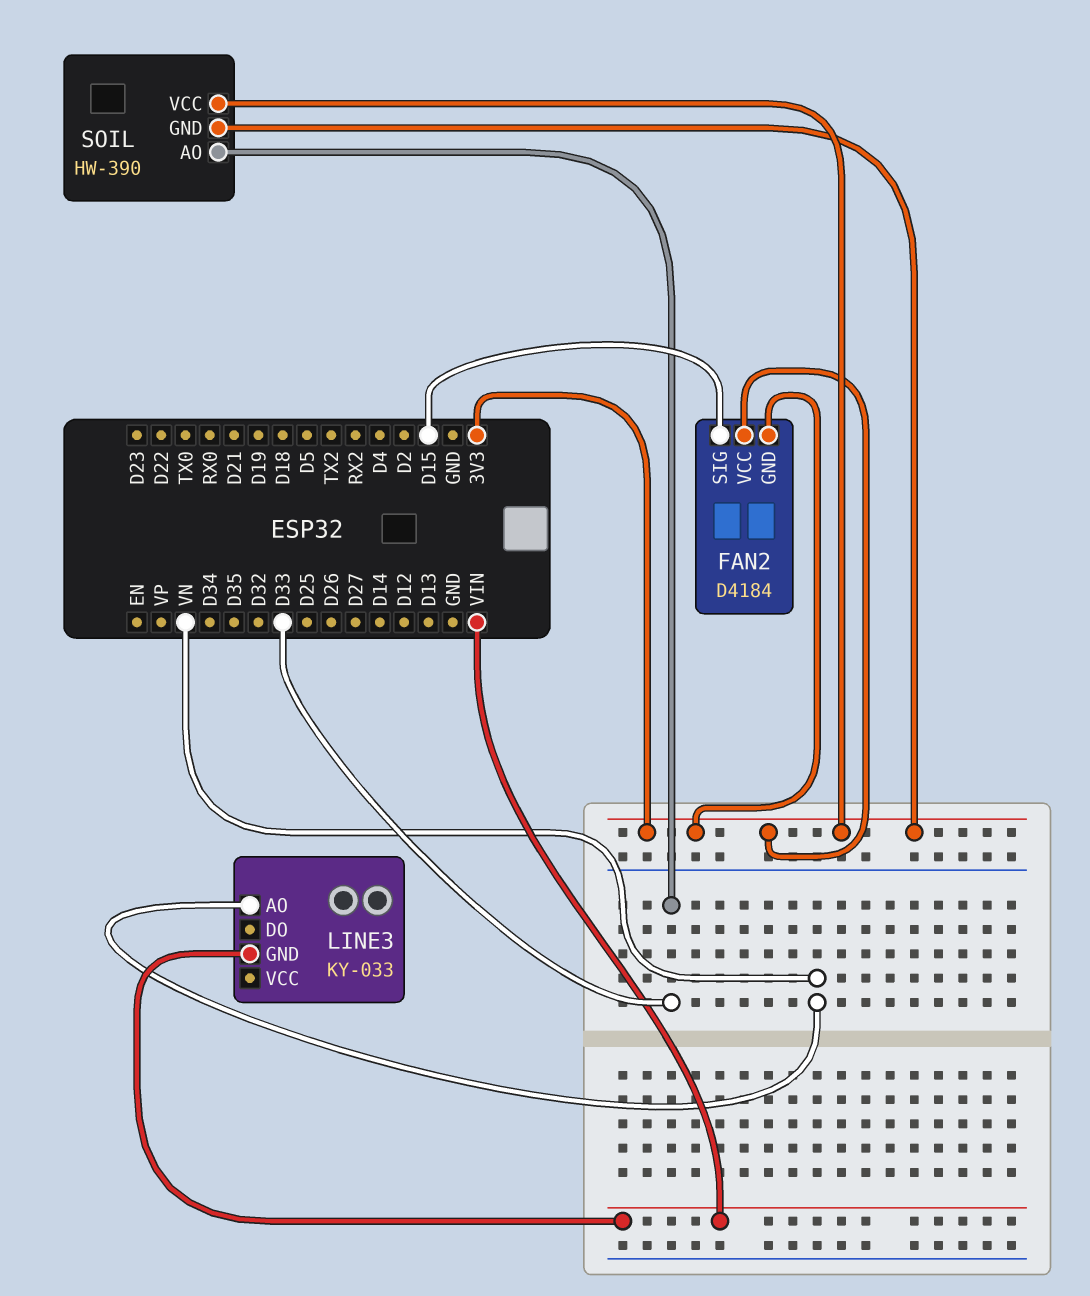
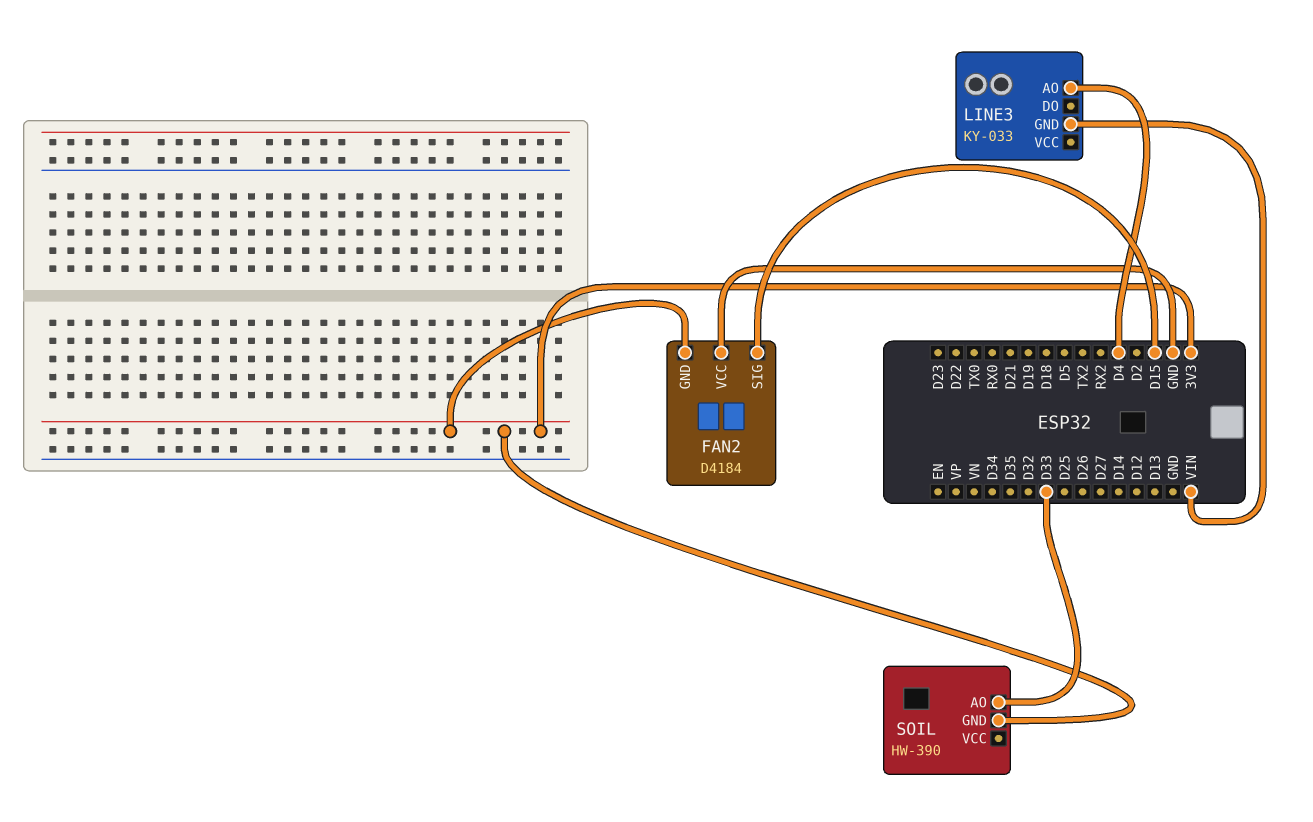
FAN2 pin VCC: 3V3 -> GND
LINE3 pin AO: VN -> D4
SOIL pin VCC: 3V3 -> none

